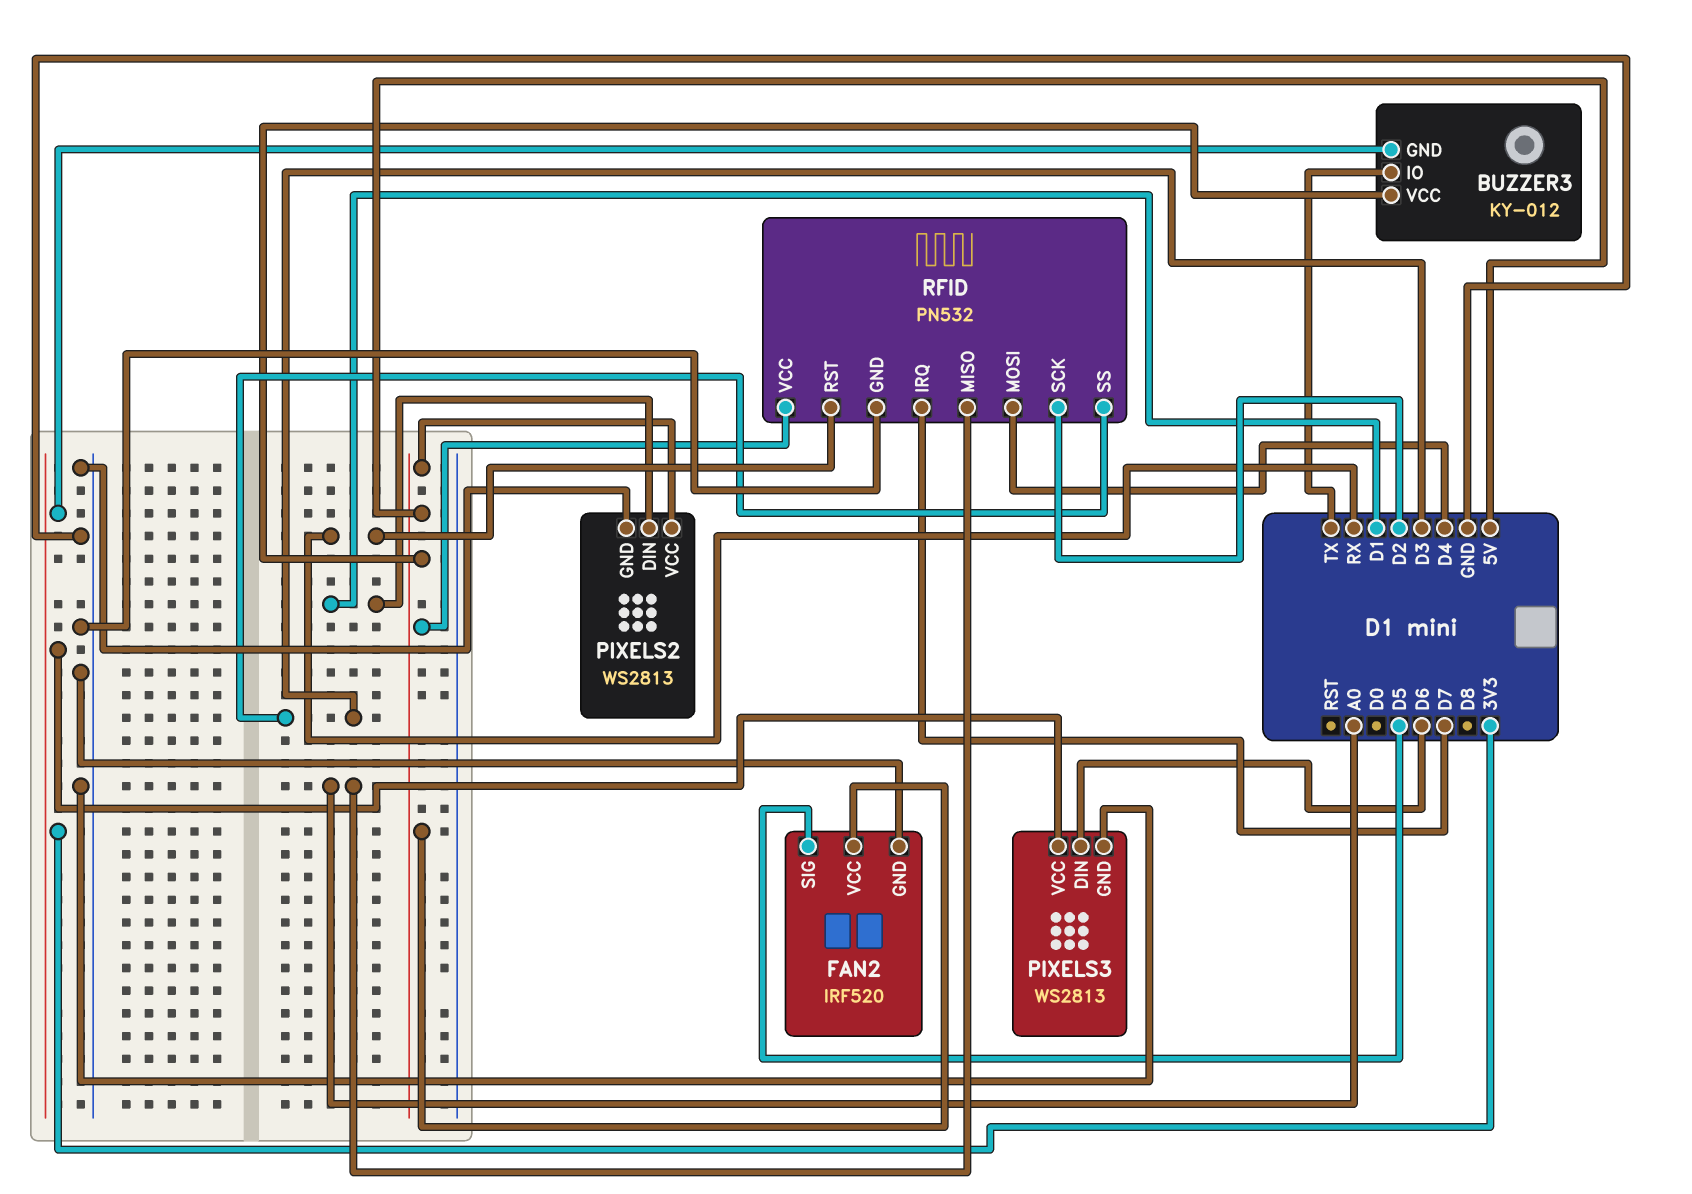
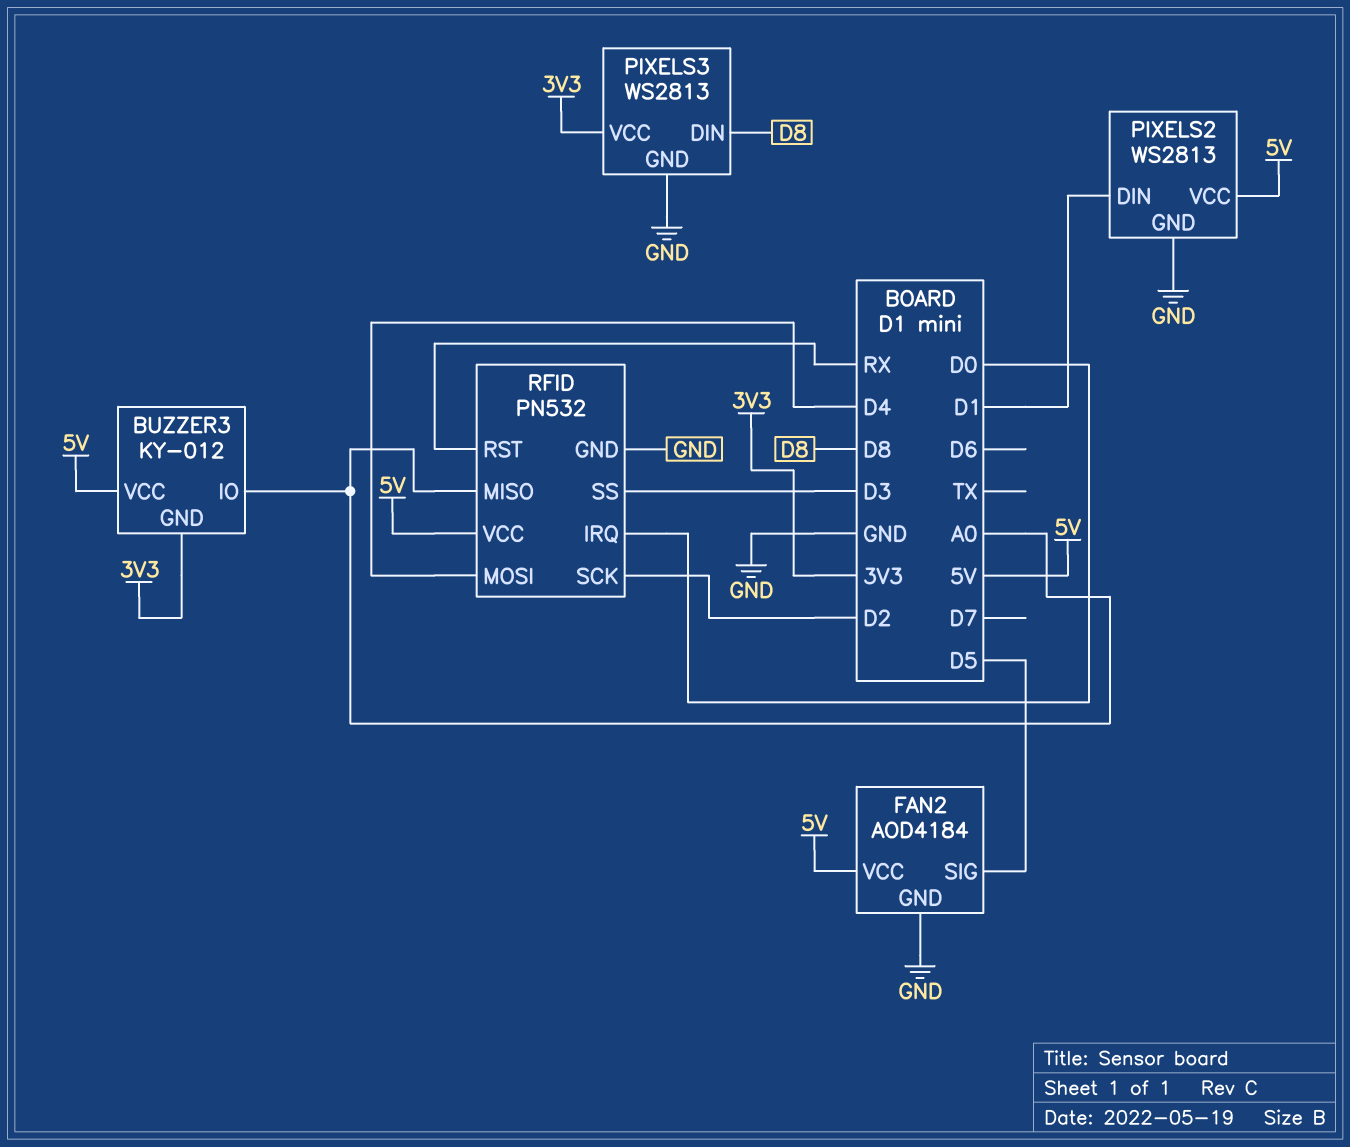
BUZZER3 pin IO: TX -> A0
FAN2: IRF520 -> AOD4184
PIXELS3 pin DIN: D6 -> D8
RFID pin IRQ: D7 -> D0

